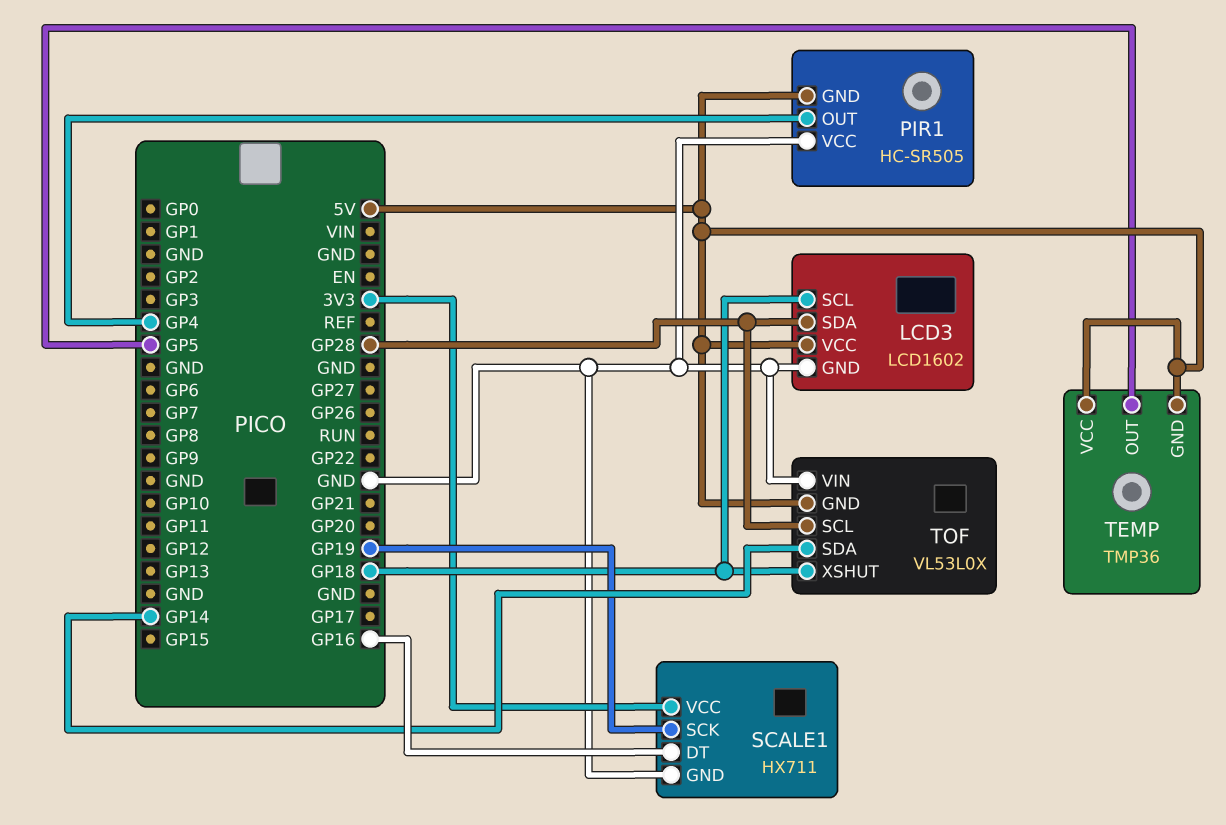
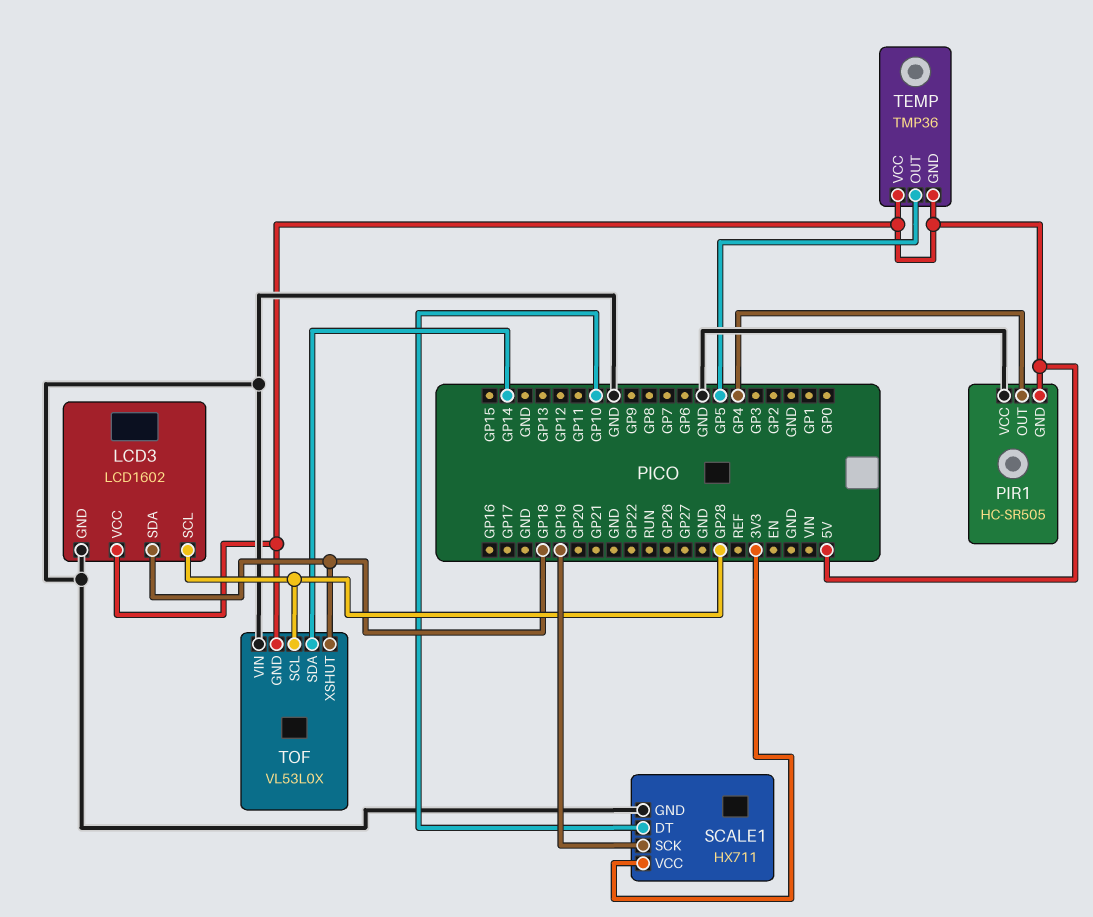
LCD3 pin SCL: GP18 -> GP28
LCD3 pin SDA: GP28 -> GP18
SCALE1 pin DT: GP16 -> GP10

